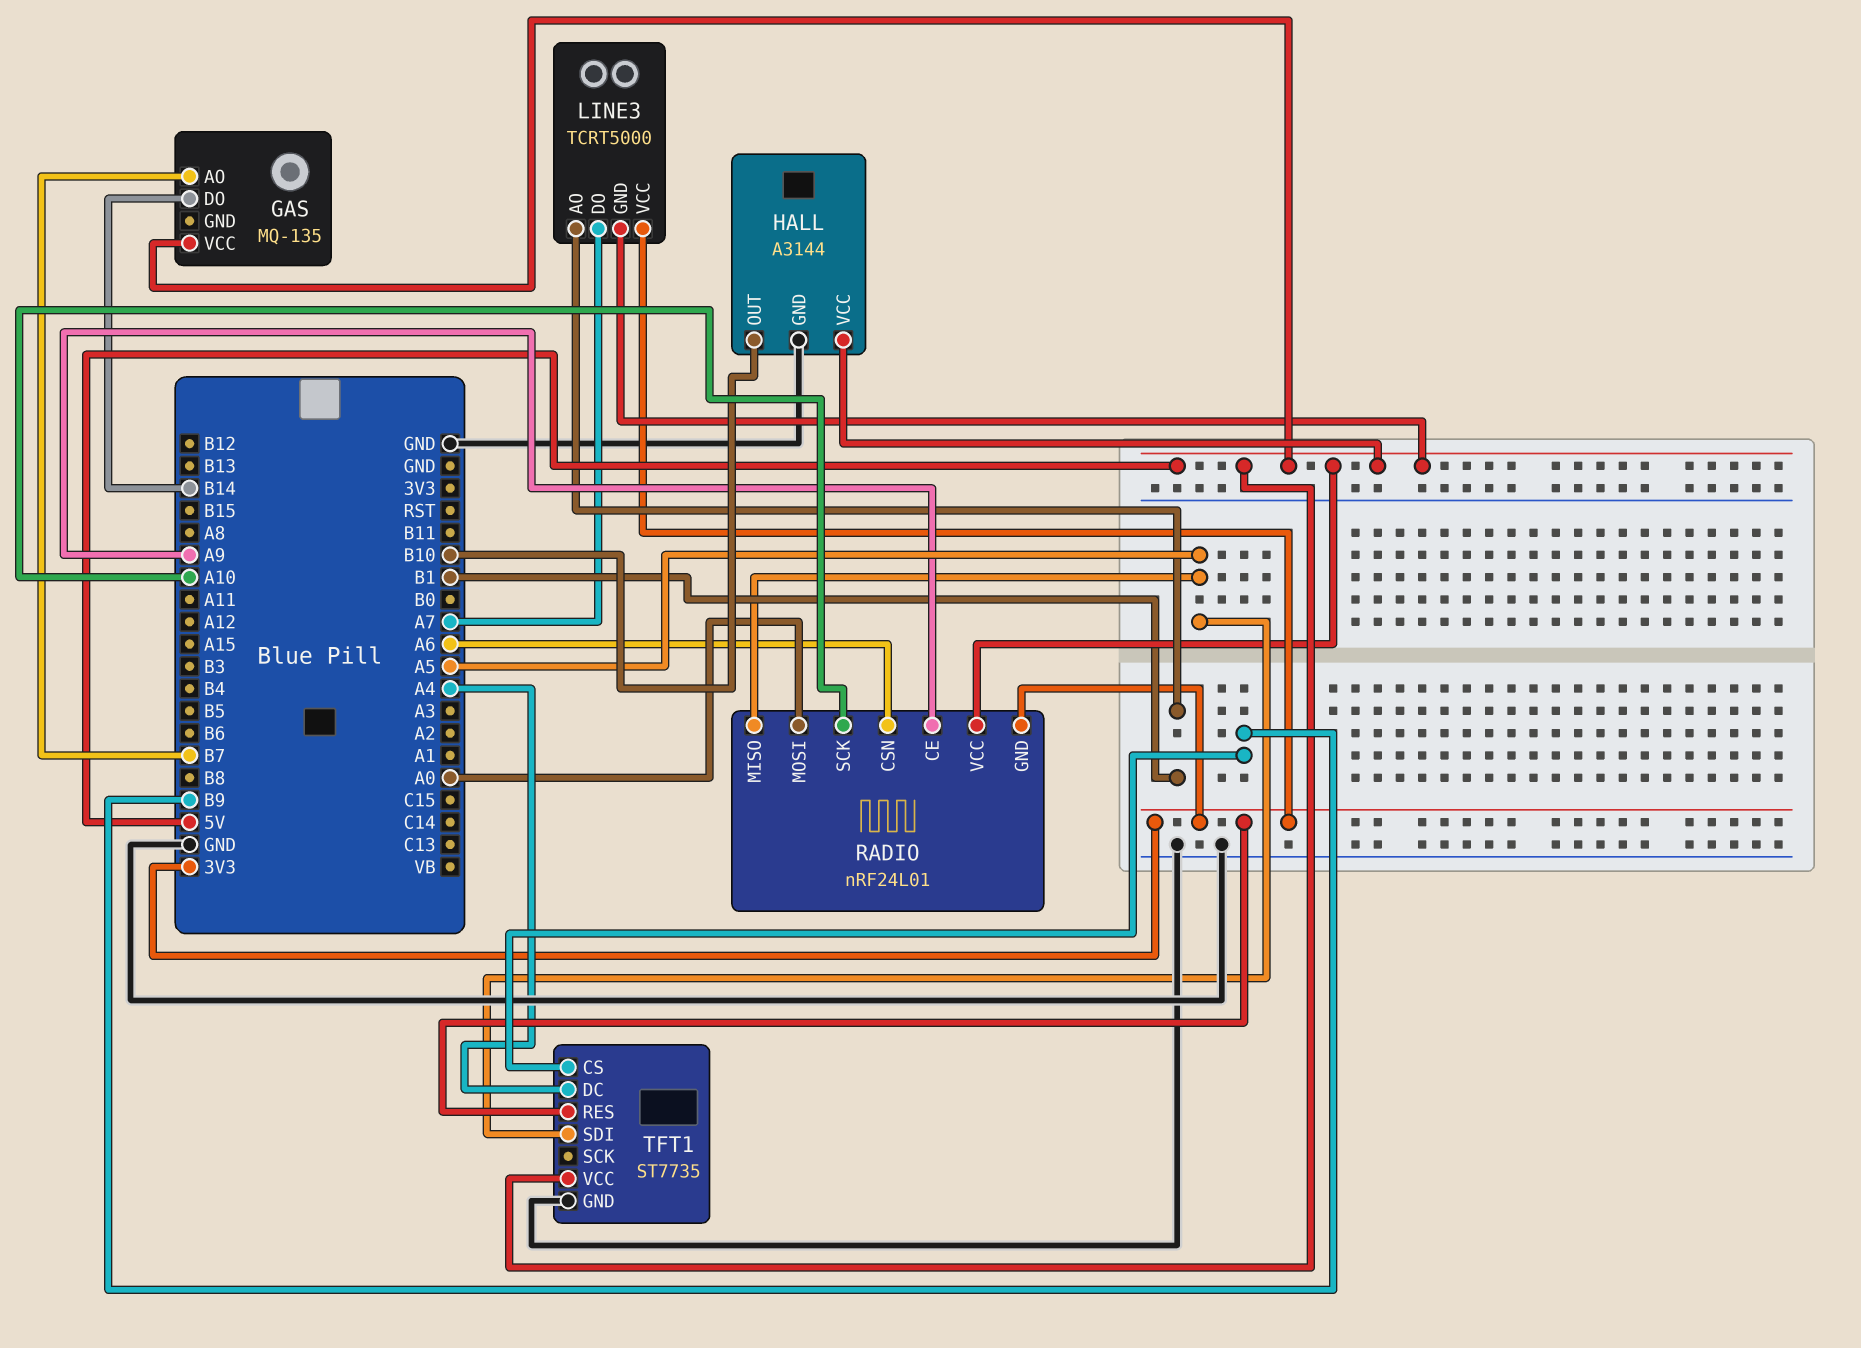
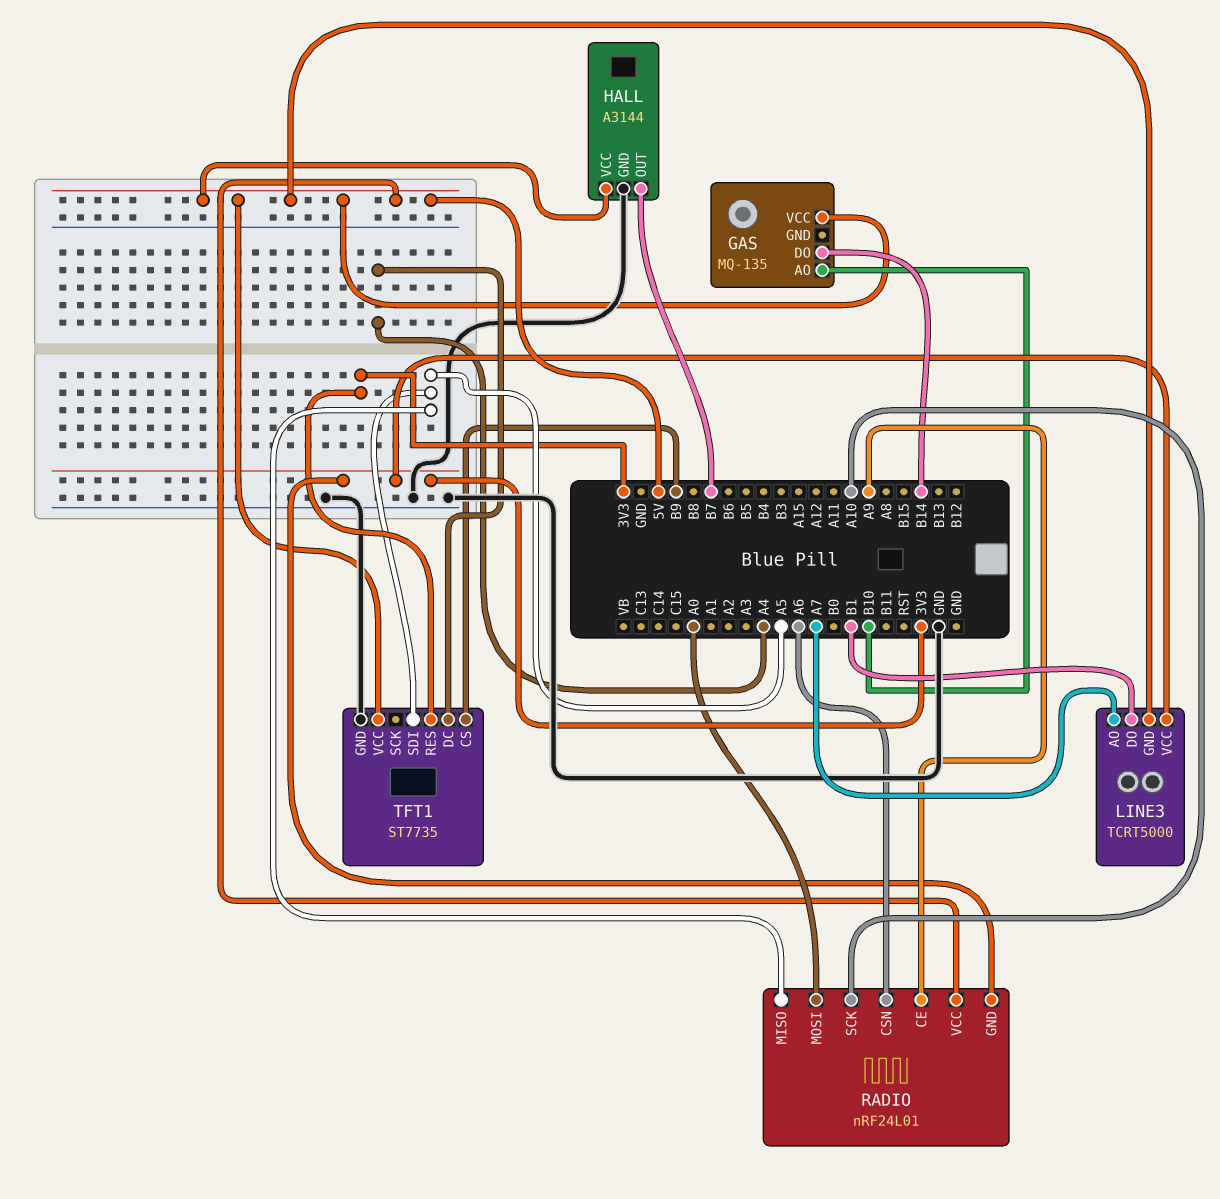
GAS pin AO: B7 -> B10
HALL pin OUT: B10 -> B7
LINE3 pin AO: B1 -> A7
LINE3 pin DO: A7 -> B1

